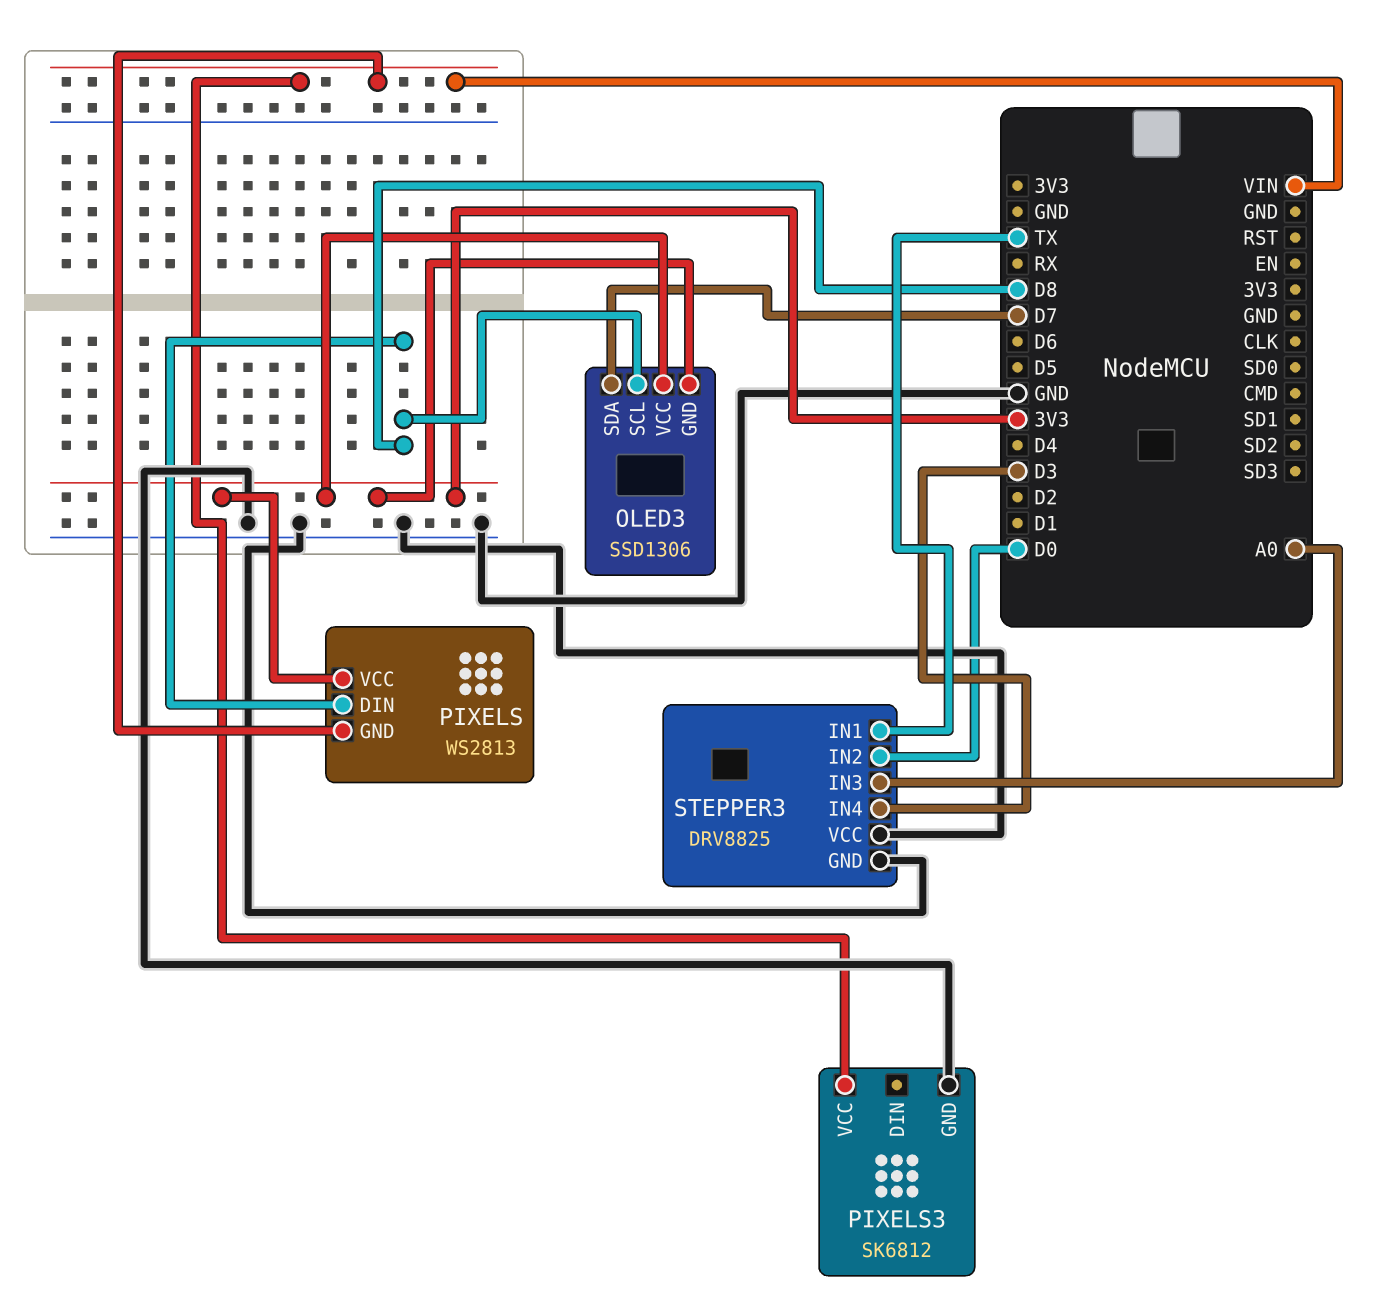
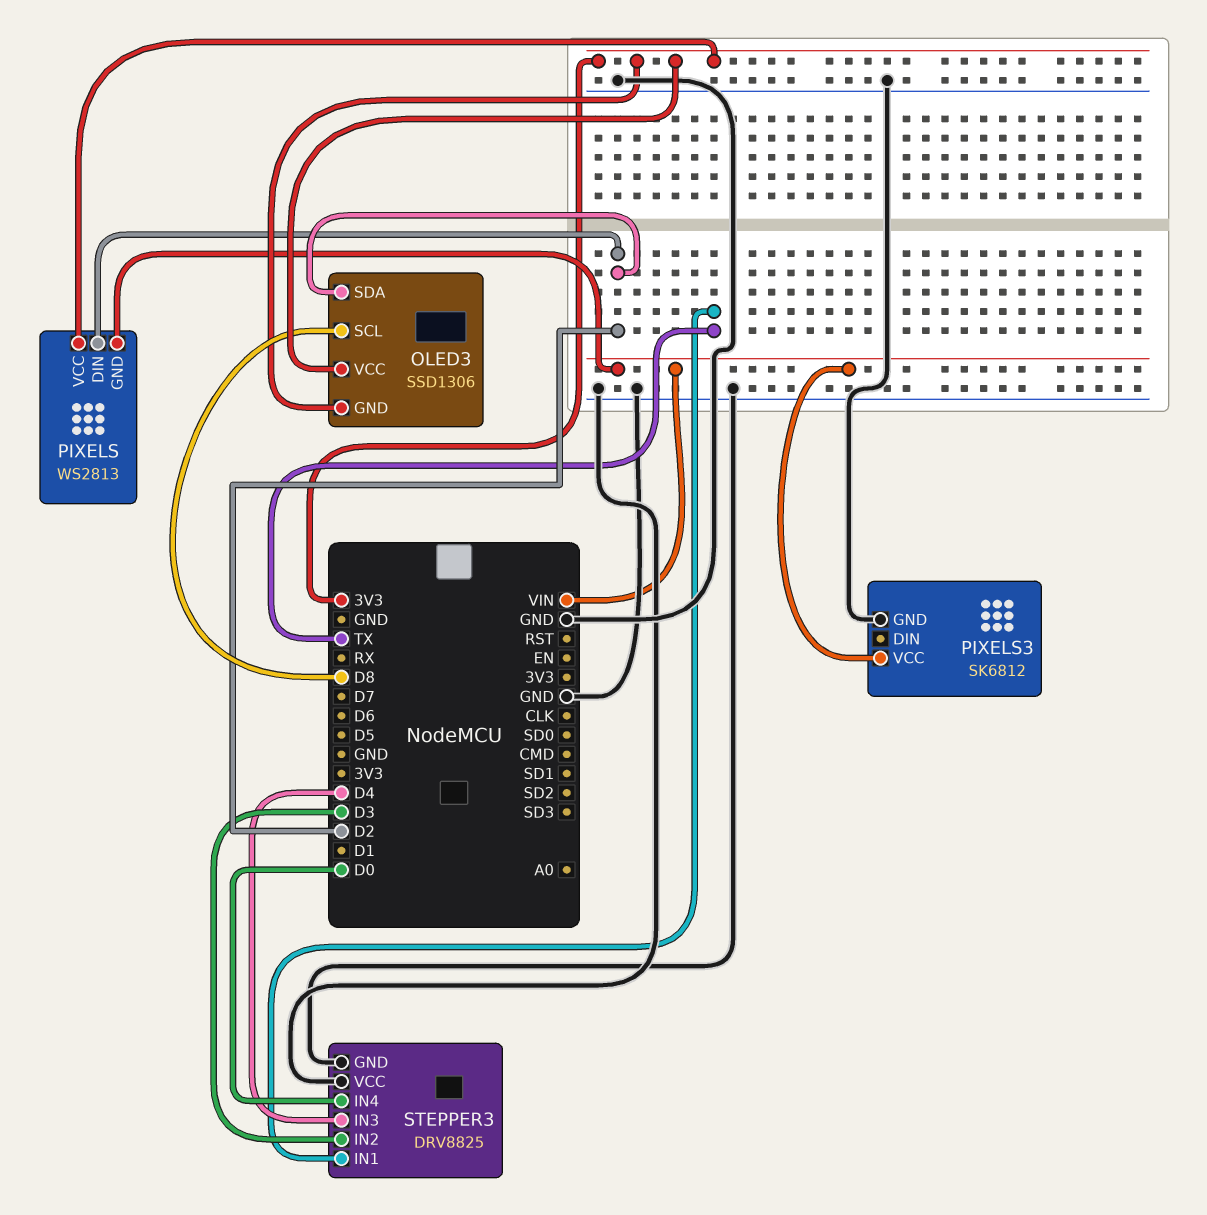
OLED3 pin SDA: D7 -> D2
PIXELS pin DIN: D8 -> D2
STEPPER3 pin IN2: D0 -> D3
STEPPER3 pin IN3: A0 -> D4
STEPPER3 pin IN4: D3 -> D0

